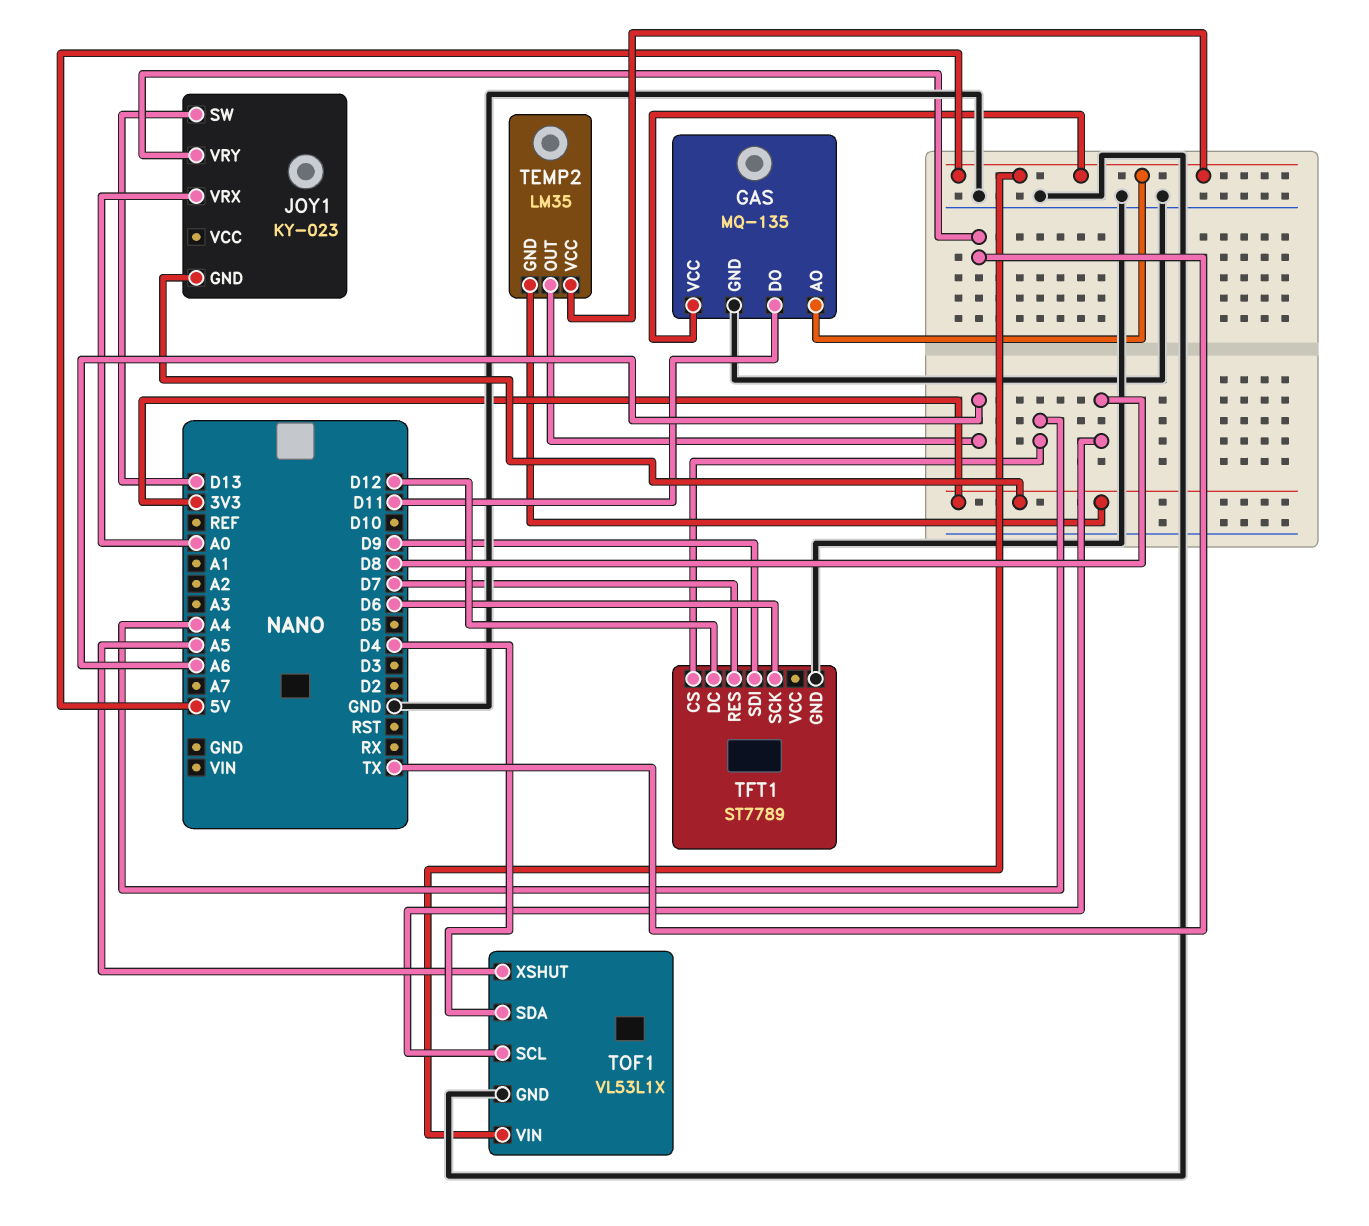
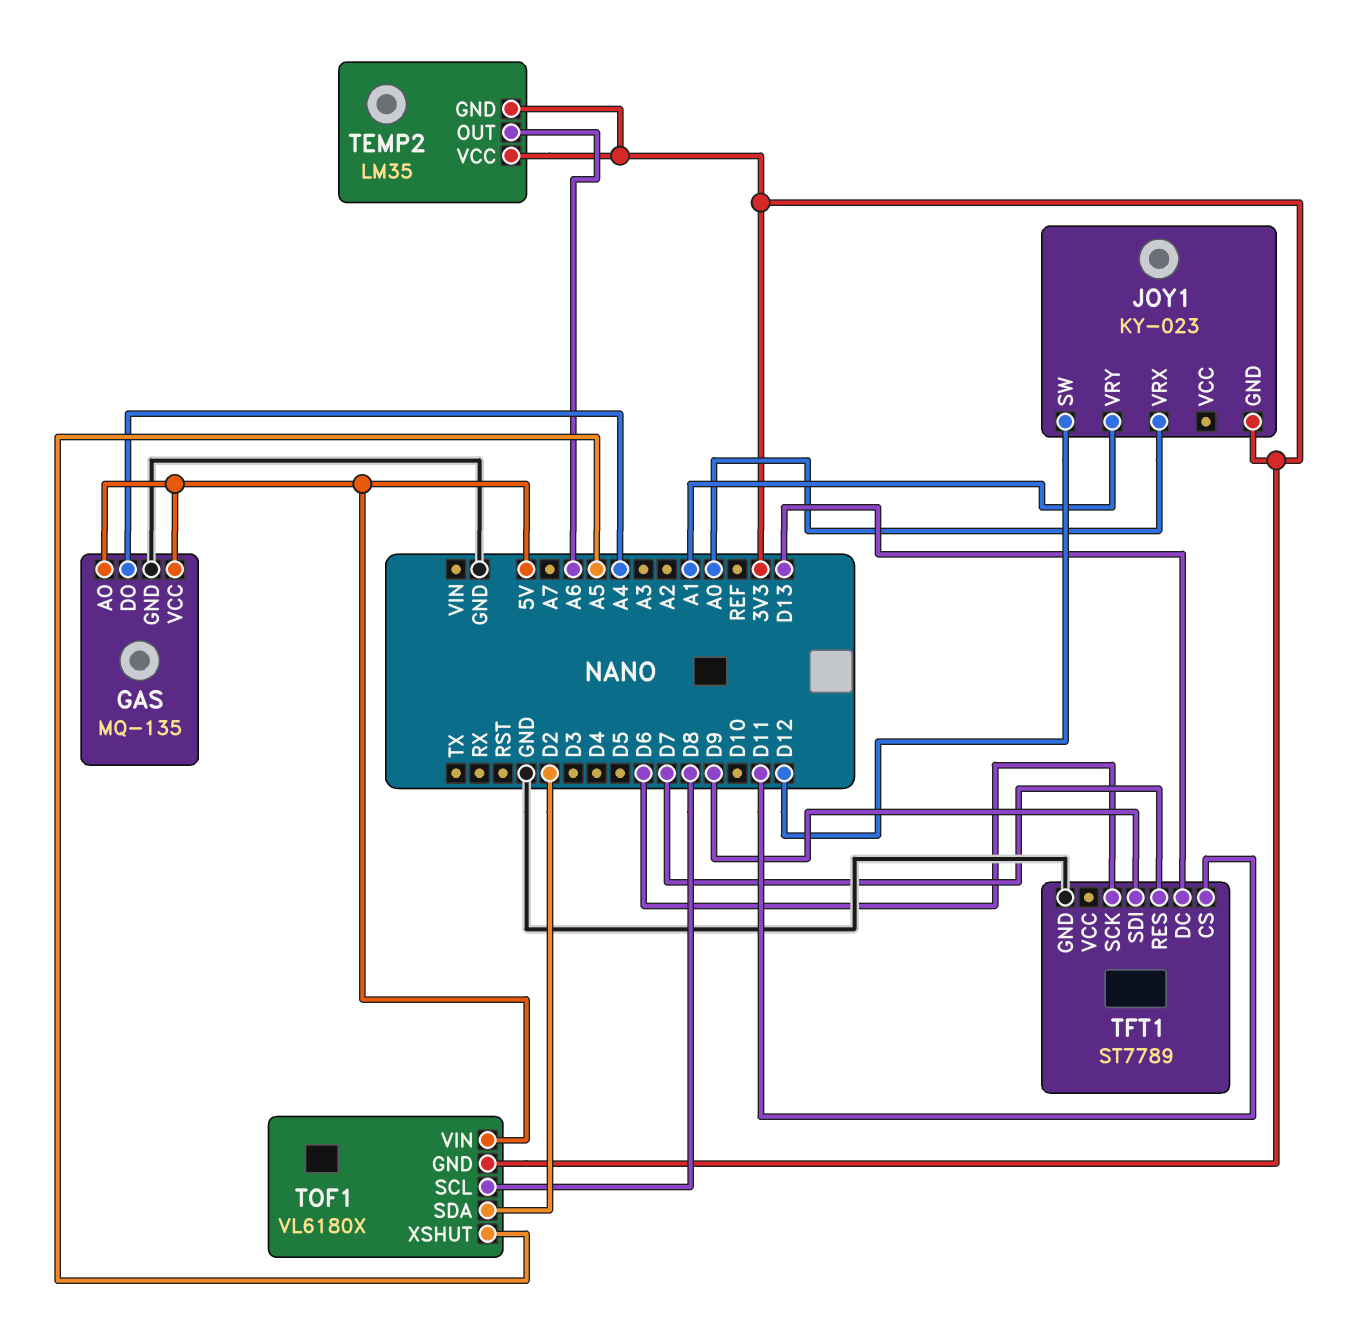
GAS pin DO: D11 -> A4
JOY1 pin SW: D13 -> D12
JOY1 pin VRY: TX -> A1
TEMP2 pin VCC: 5V -> 3V3
TFT1 pin CS: A4 -> D11
TFT1 pin DC: D12 -> D13
TOF1: VL53L1X -> VL6180X
TOF1 pin GND: GND -> 3V3
TOF1 pin SDA: D4 -> D2

